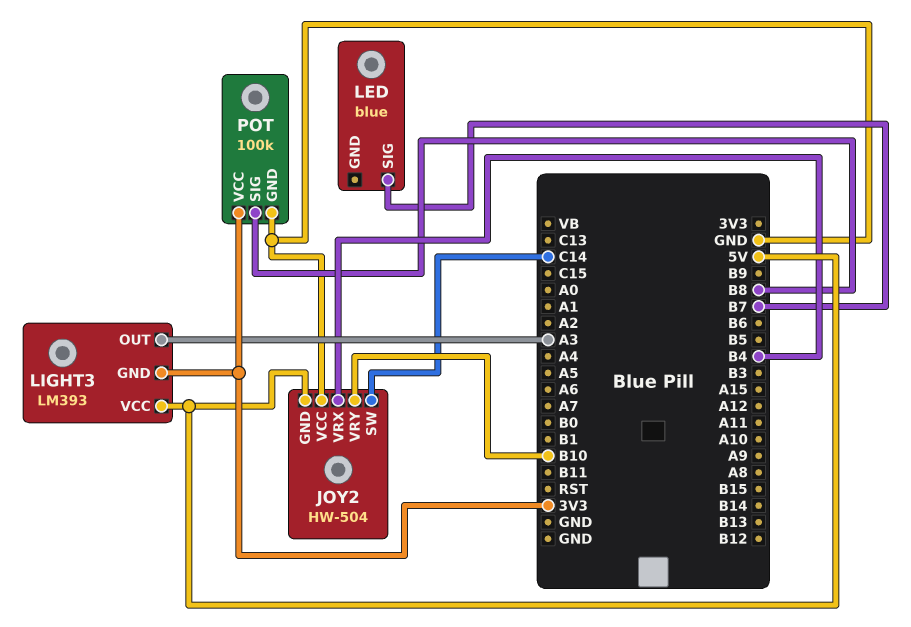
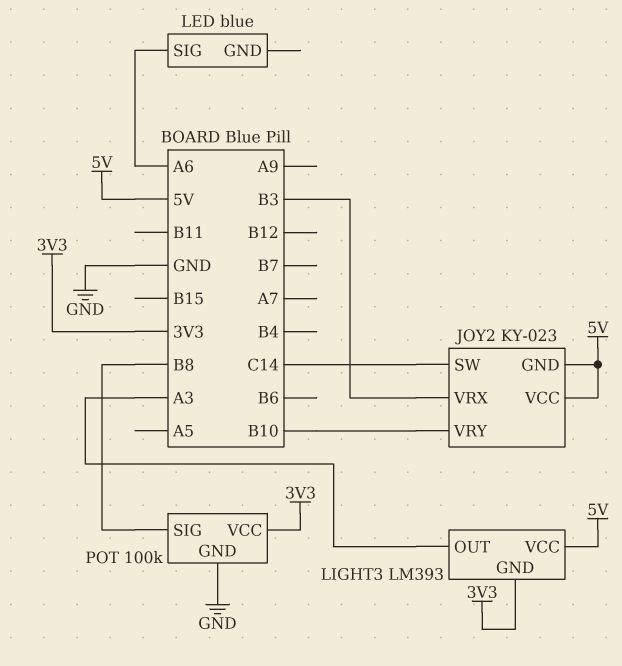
JOY2: HW-504 -> KY-023
JOY2 pin VCC: GND -> 5V
JOY2 pin VRX: B4 -> B3
LED pin SIG: B7 -> A6

